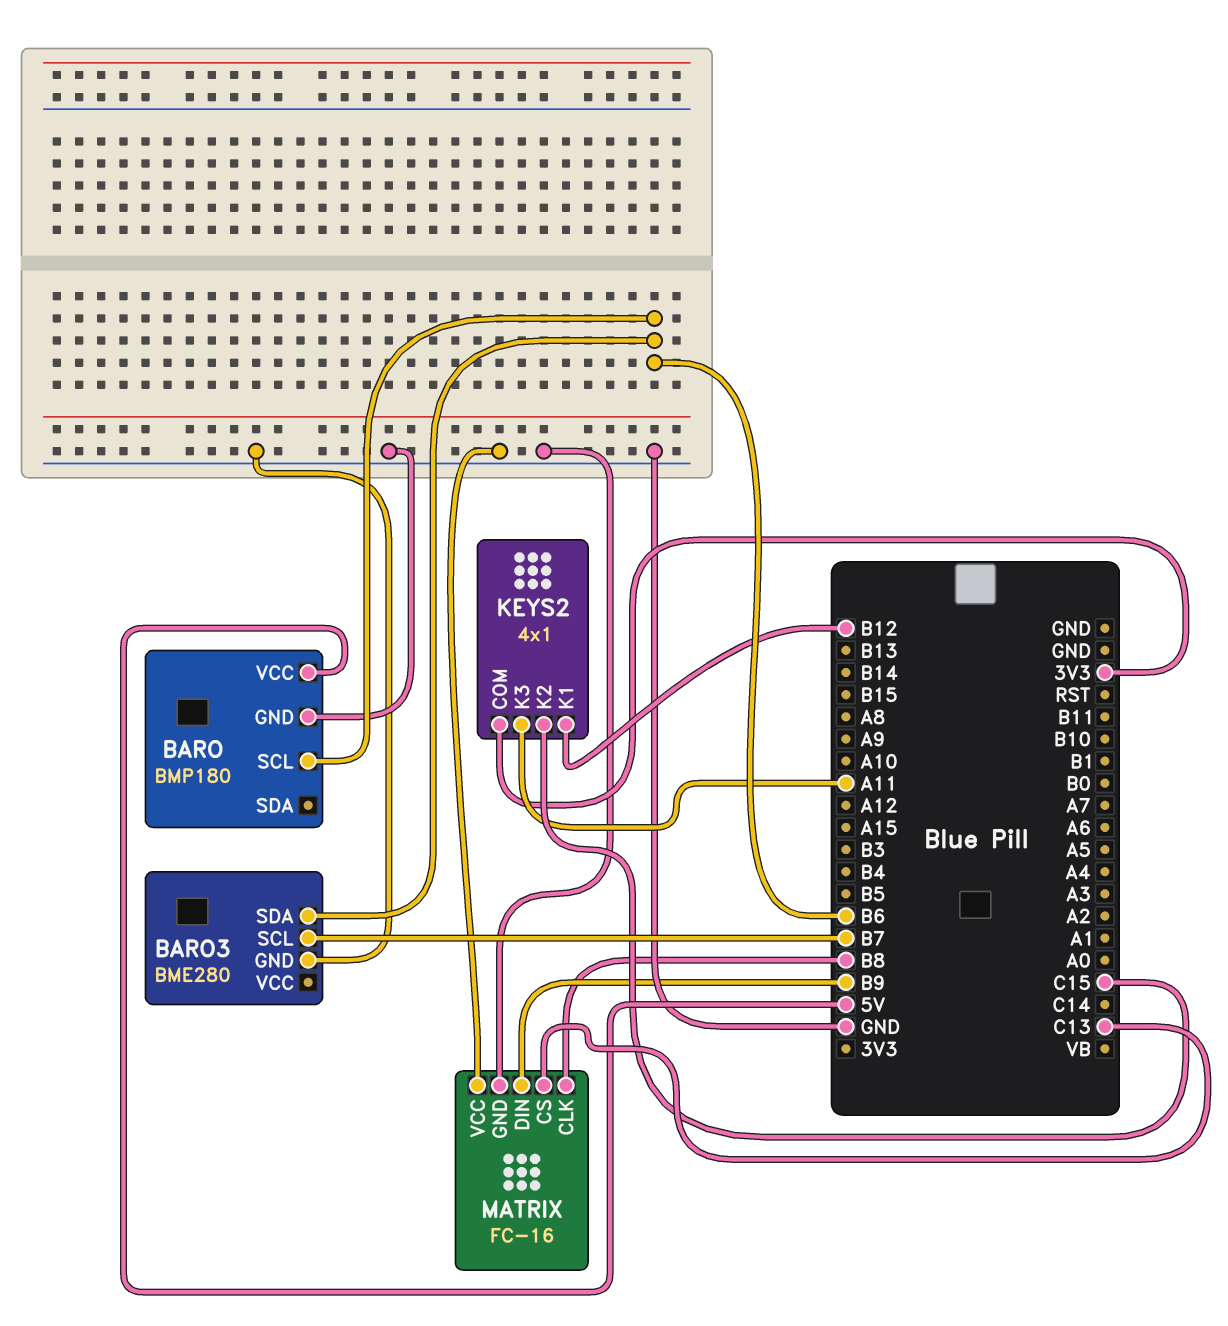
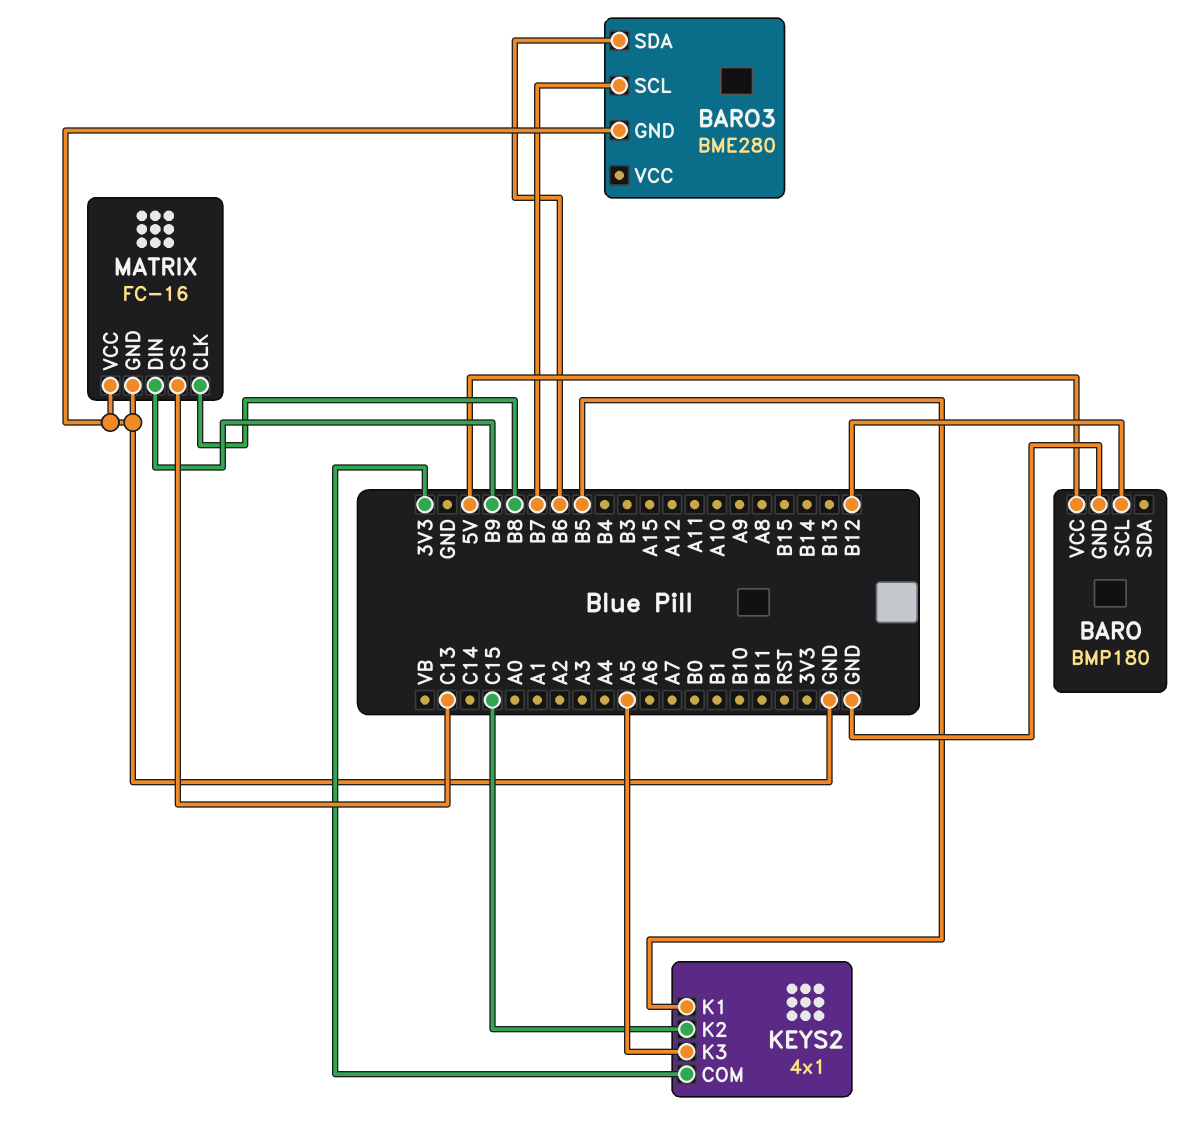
BARO pin SCL: B6 -> B12
KEYS2 pin K1: B12 -> B5
KEYS2 pin K3: A11 -> A5

